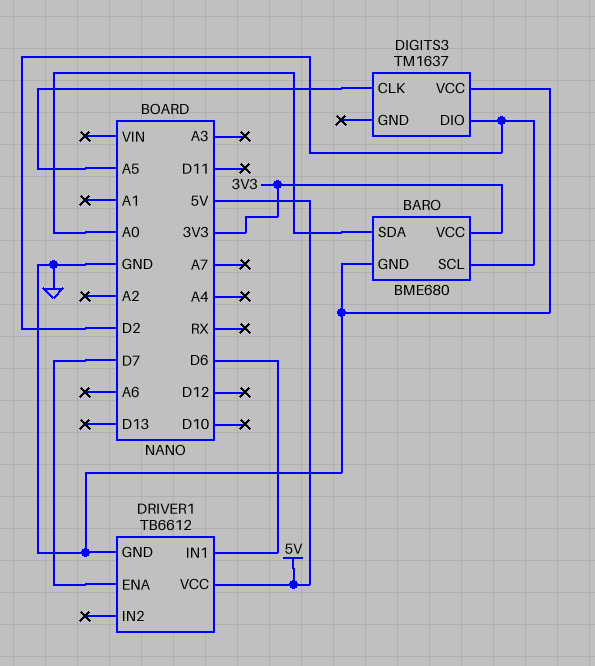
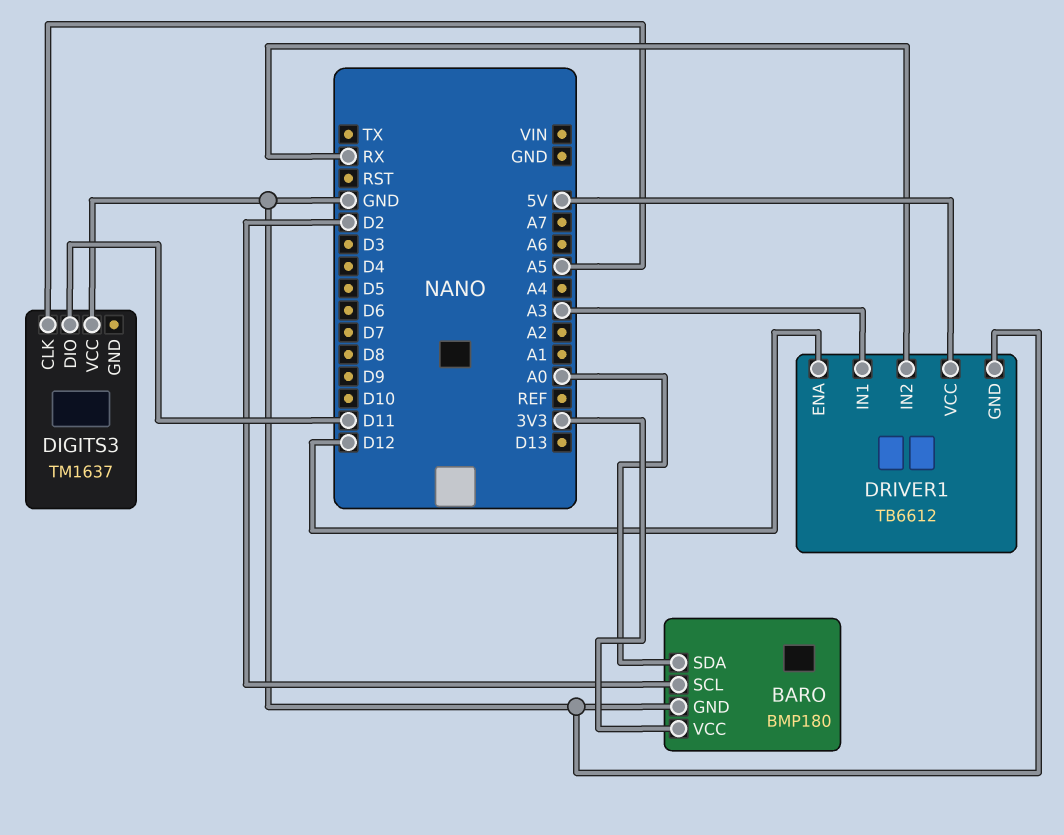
BARO: BME680 -> BMP180
DIGITS3 pin DIO: D2 -> D11
DRIVER1 pin ENA: D7 -> D12
DRIVER1 pin IN1: D6 -> A3
DRIVER1 pin IN2: none -> RX

